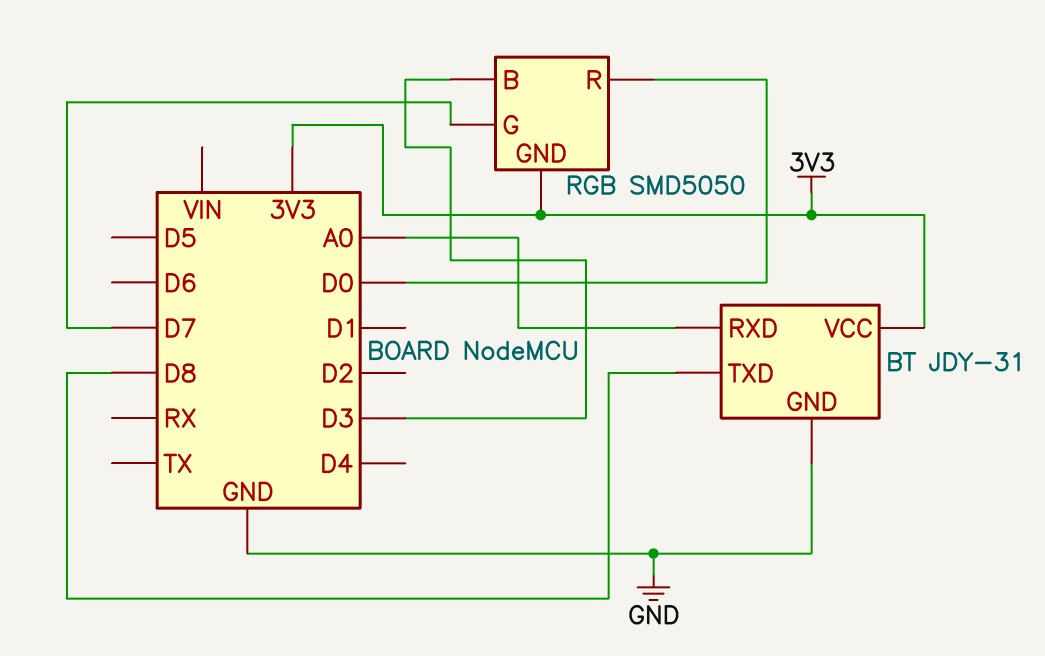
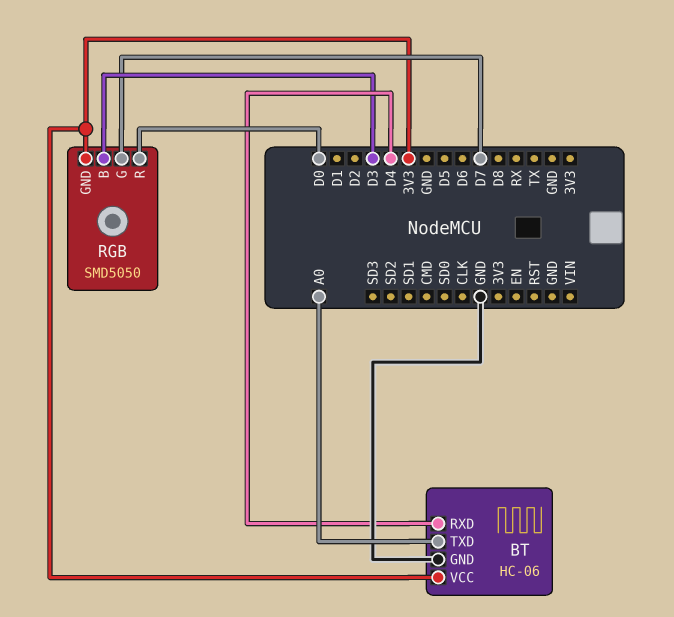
BT: JDY-31 -> HC-06
BT pin RXD: A0 -> D4
BT pin TXD: D8 -> A0

